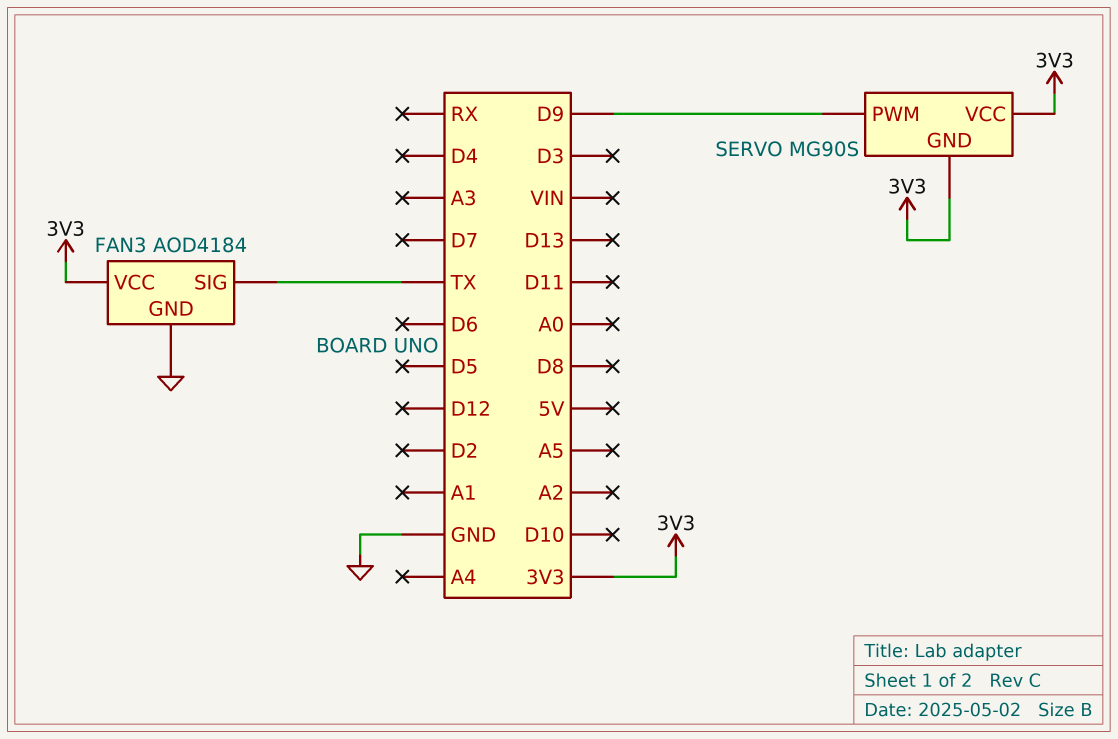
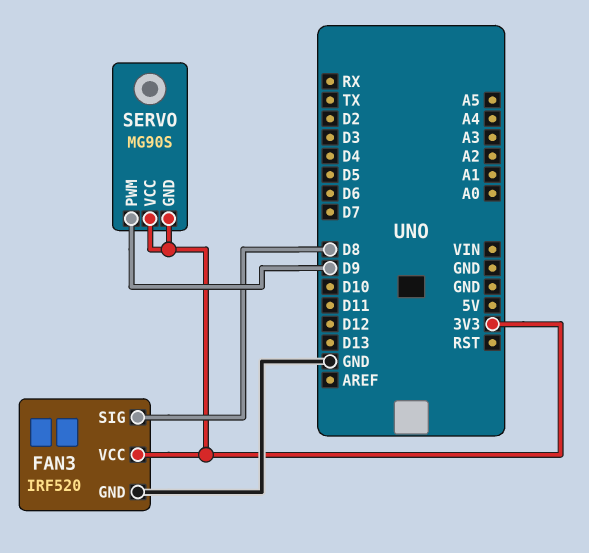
FAN3: AOD4184 -> IRF520
FAN3 pin SIG: TX -> D8

